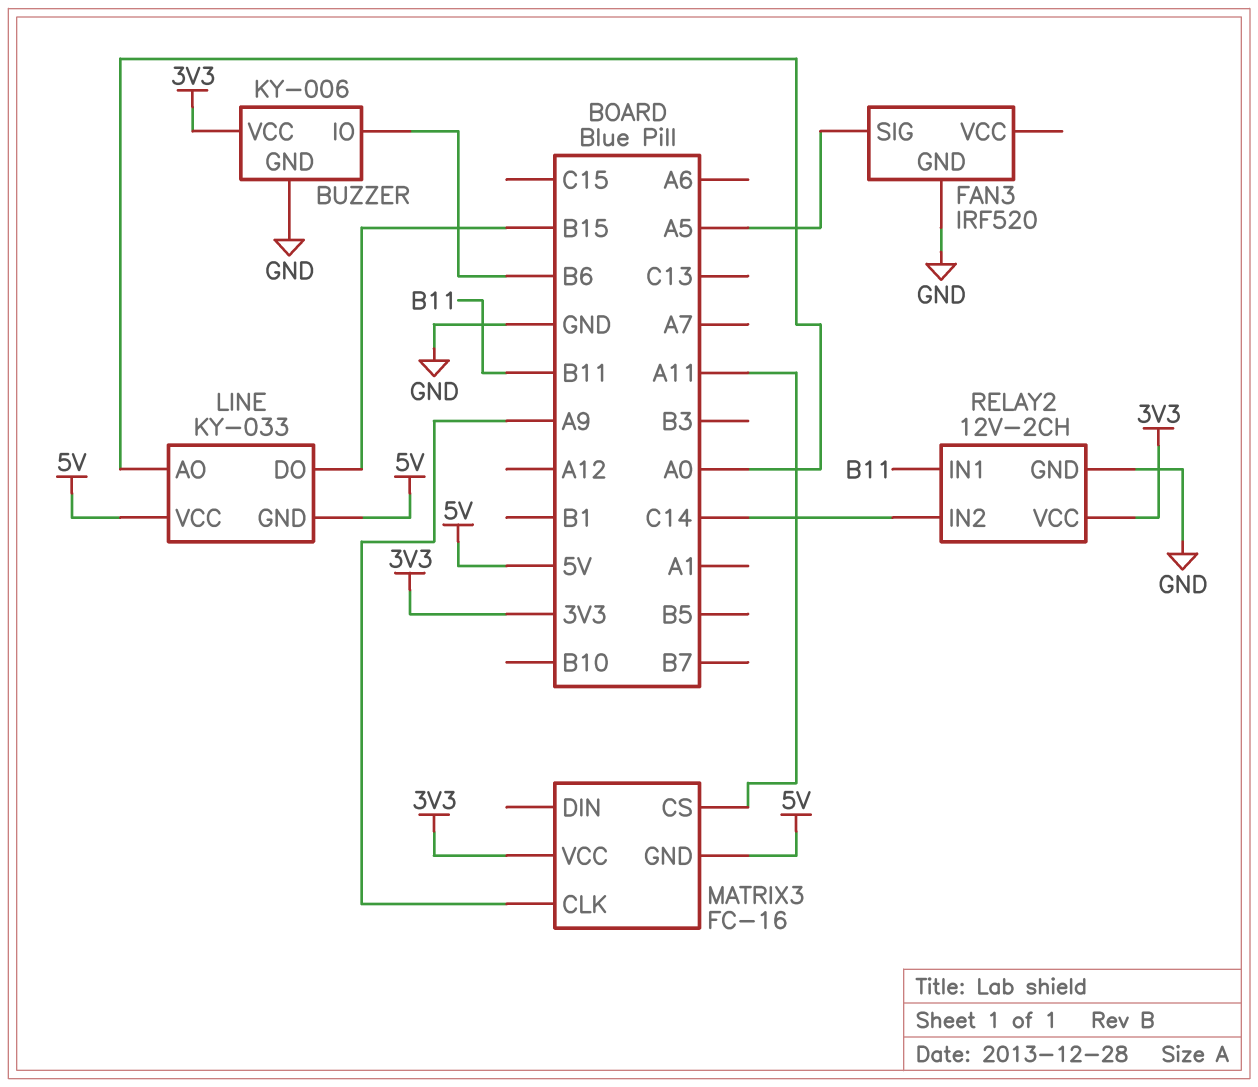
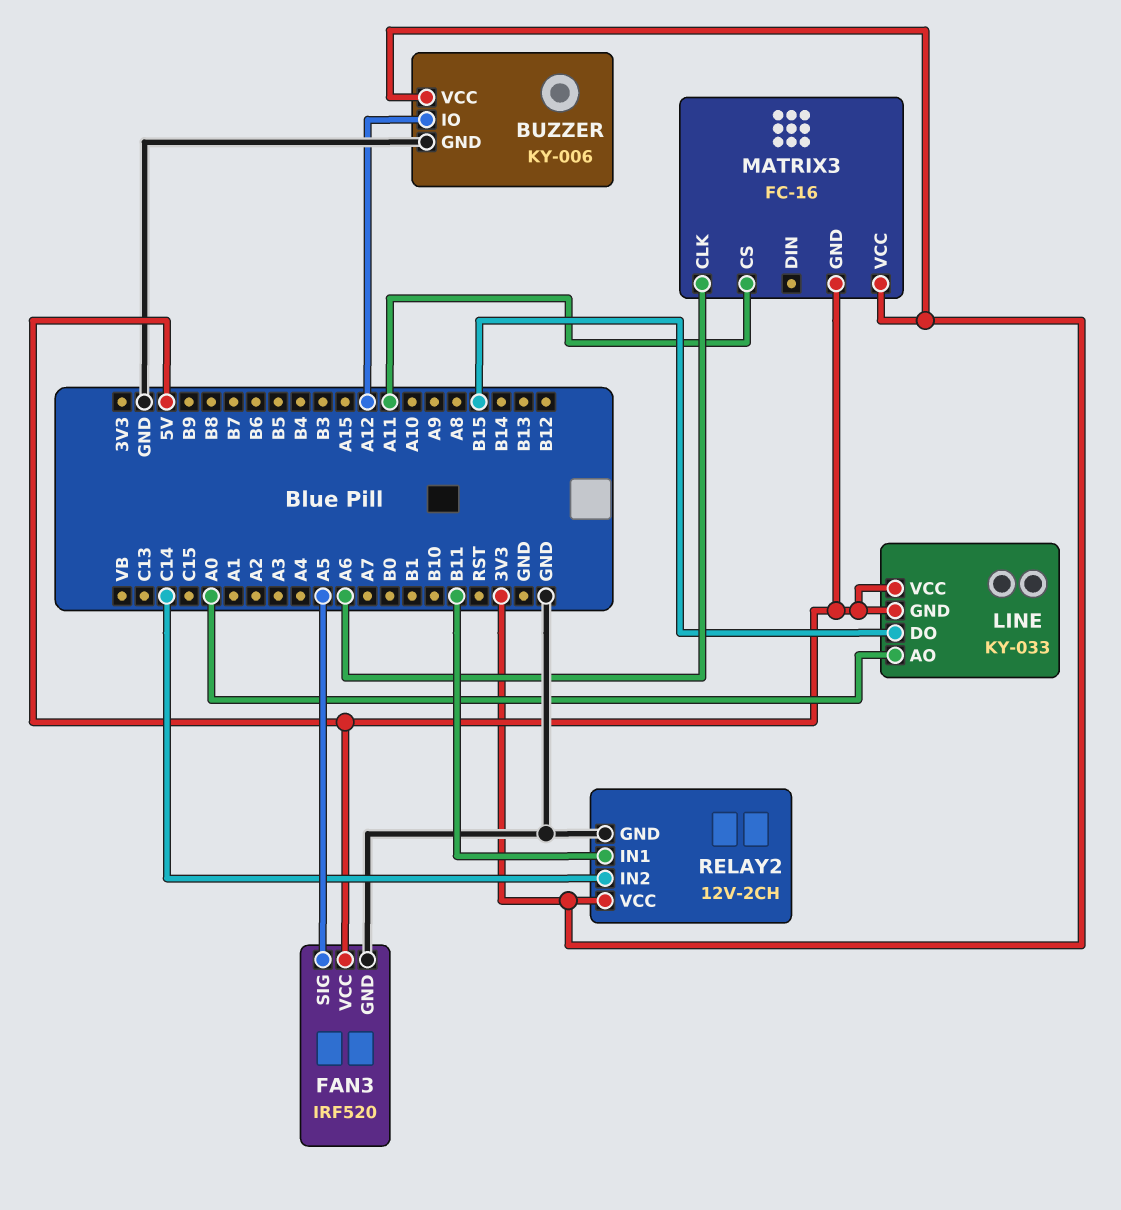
BUZZER pin IO: B6 -> A12
FAN3 pin VCC: none -> 5V
MATRIX3 pin CLK: A9 -> A6

